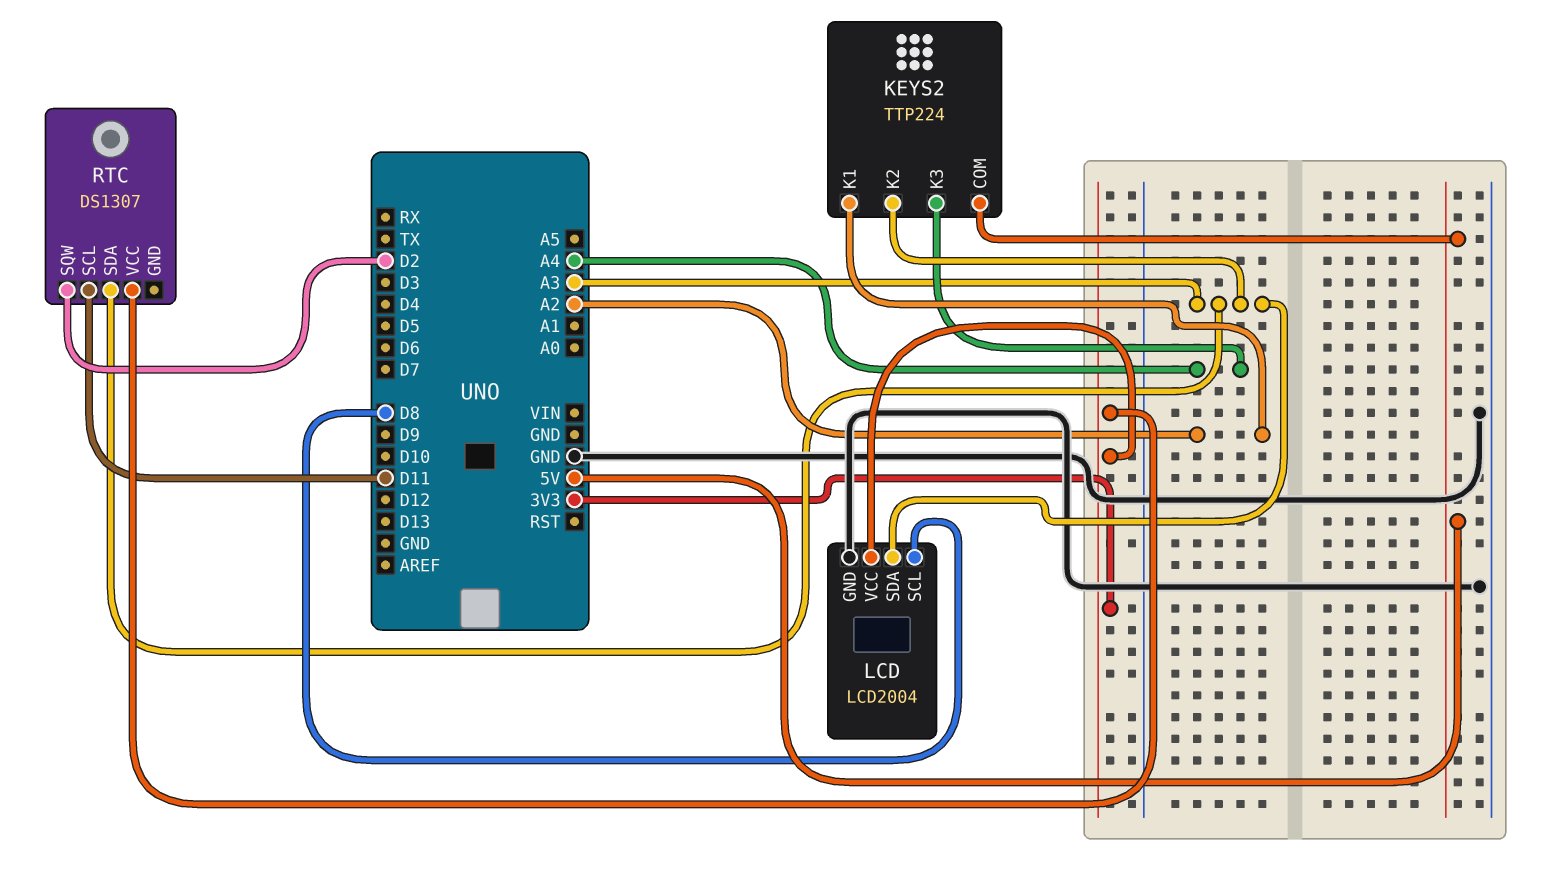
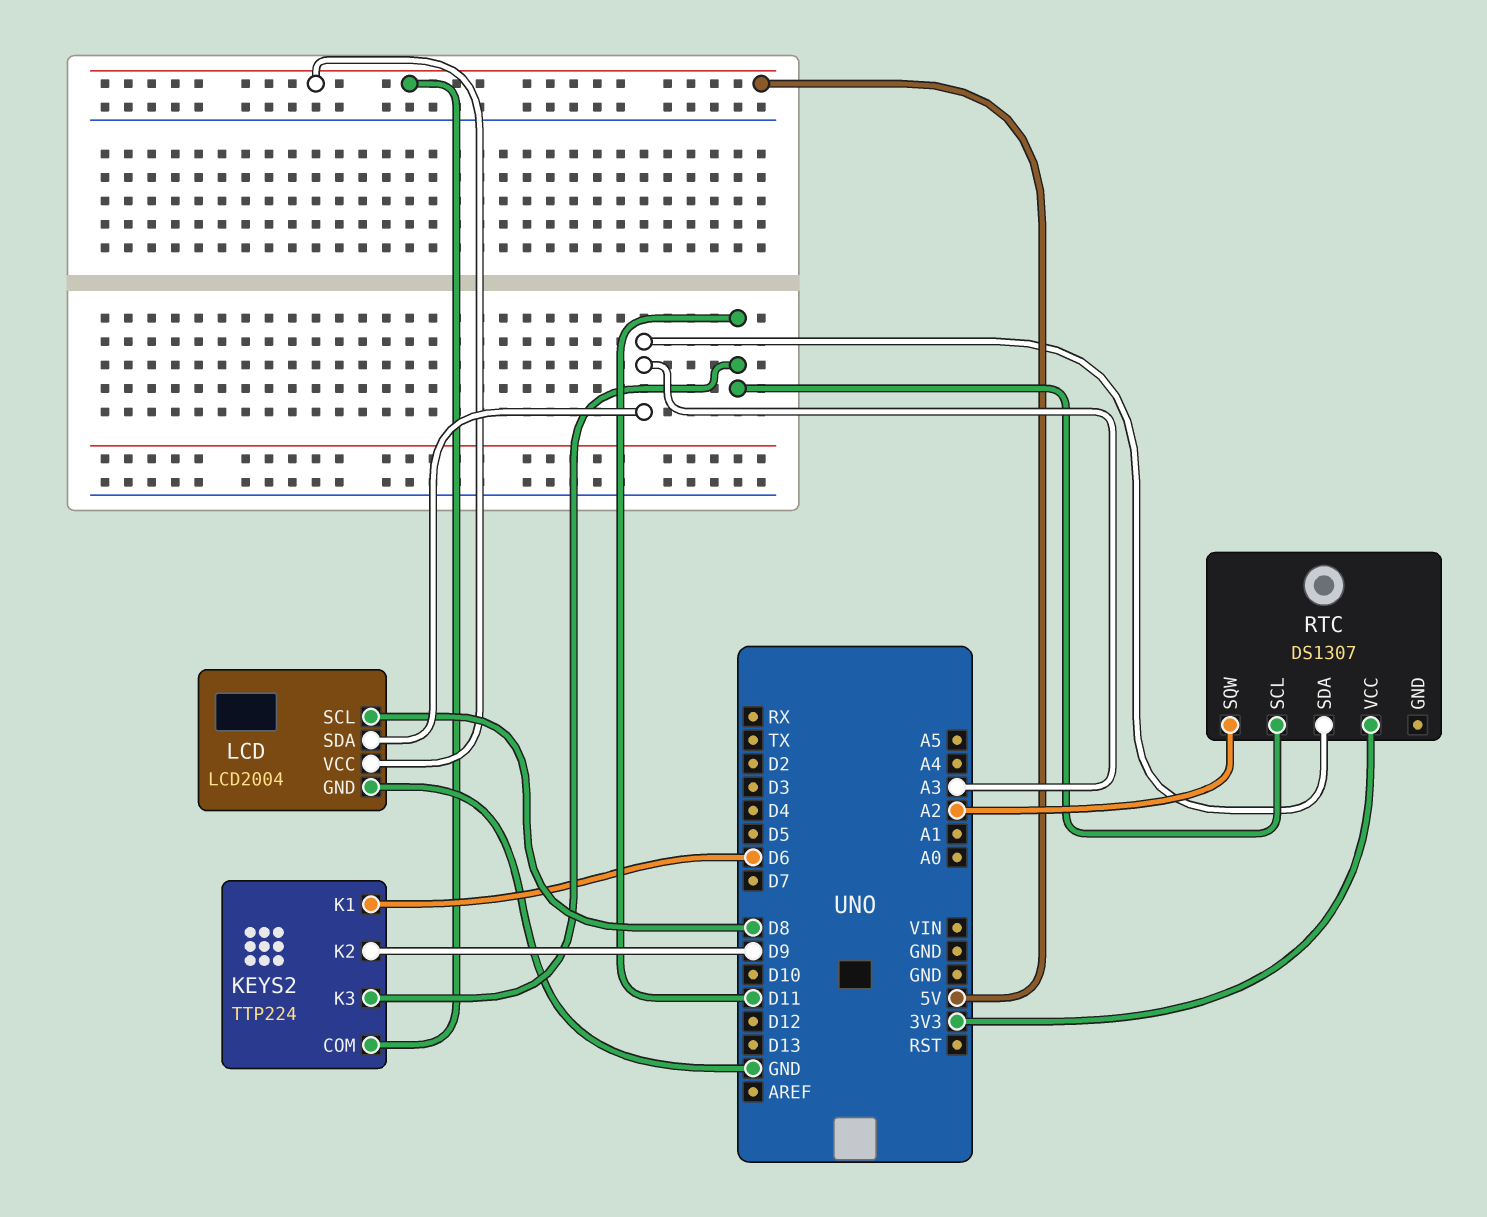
KEYS2 pin K1: A2 -> D6
KEYS2 pin K2: A3 -> D9
KEYS2 pin K3: A4 -> D11
LCD pin VCC: 3V3 -> 5V
RTC pin SQW: D2 -> A2

